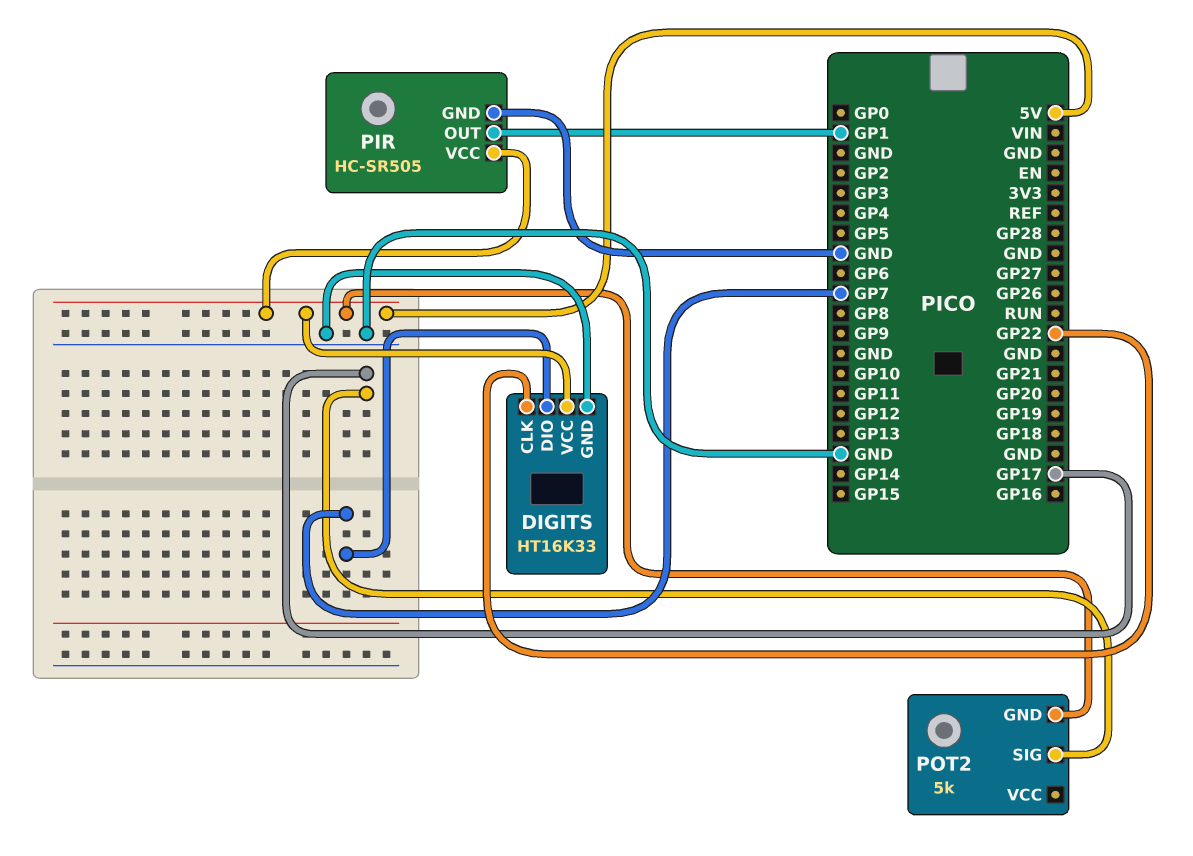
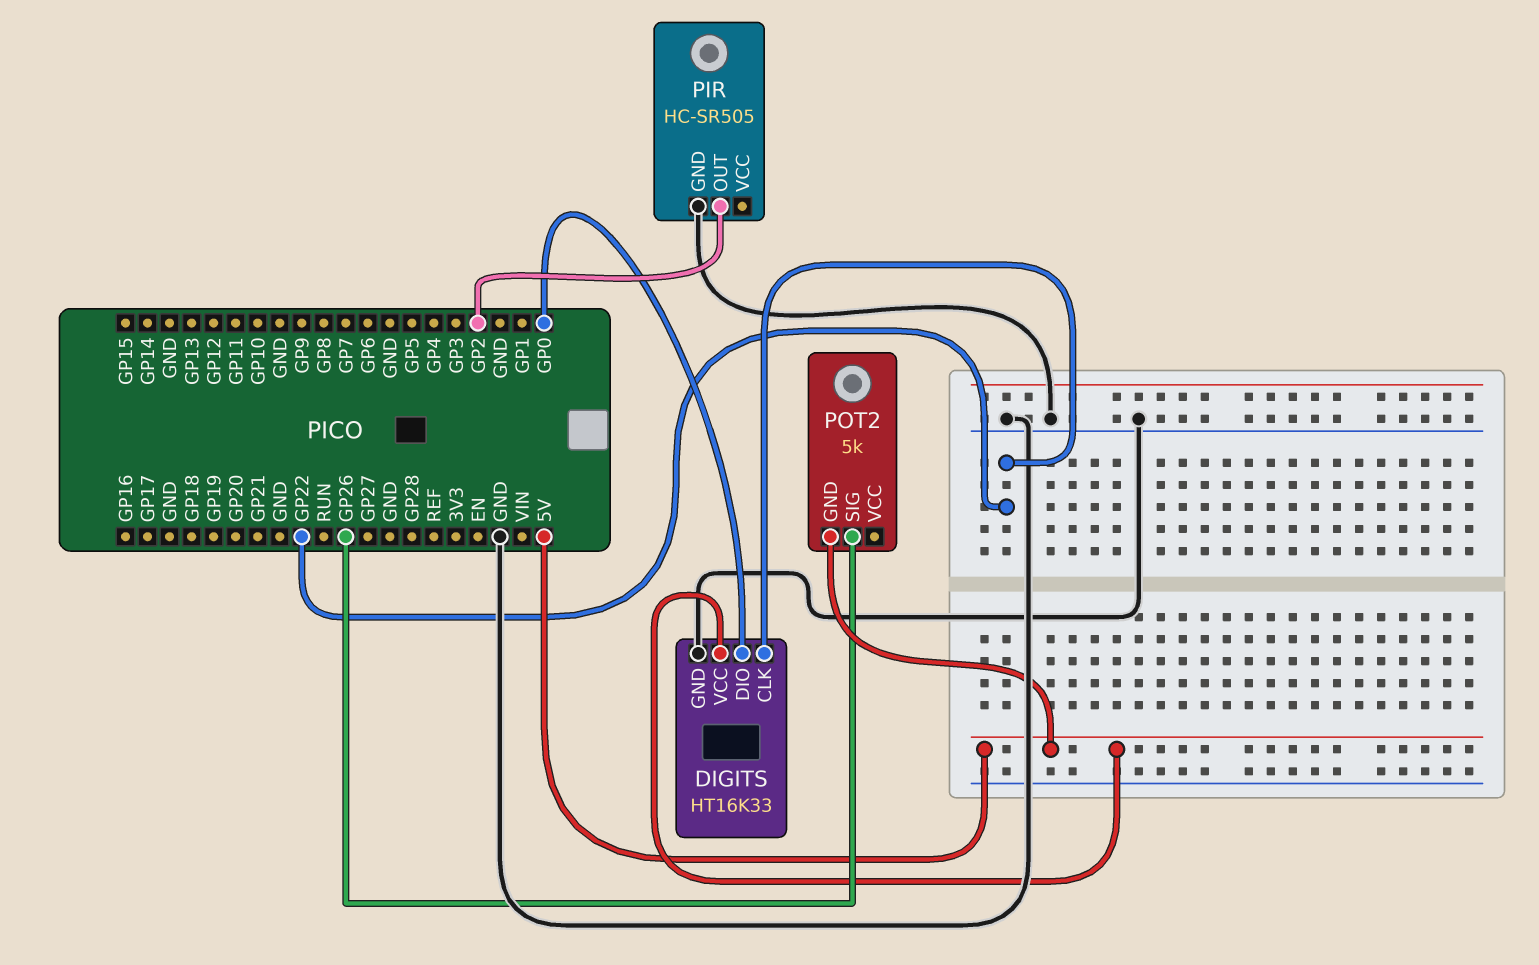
DIGITS pin DIO: GP7 -> GP0
PIR pin OUT: GP1 -> GP2
PIR pin VCC: 5V -> none
POT2 pin SIG: GP17 -> GP26

